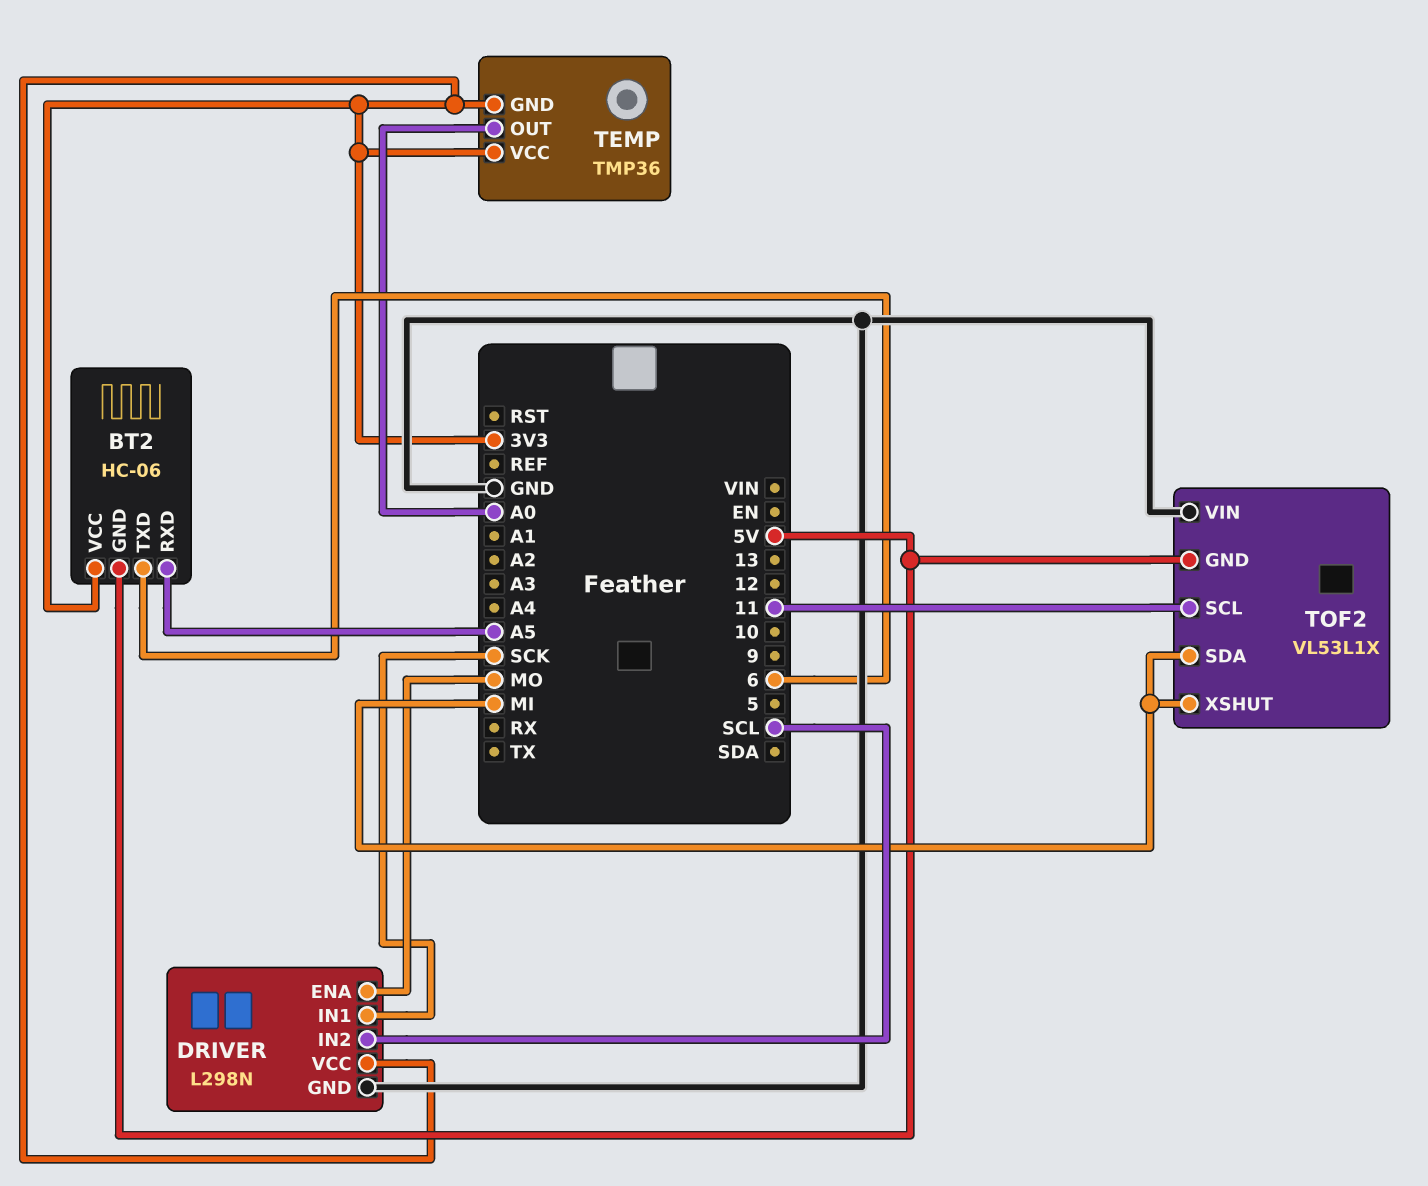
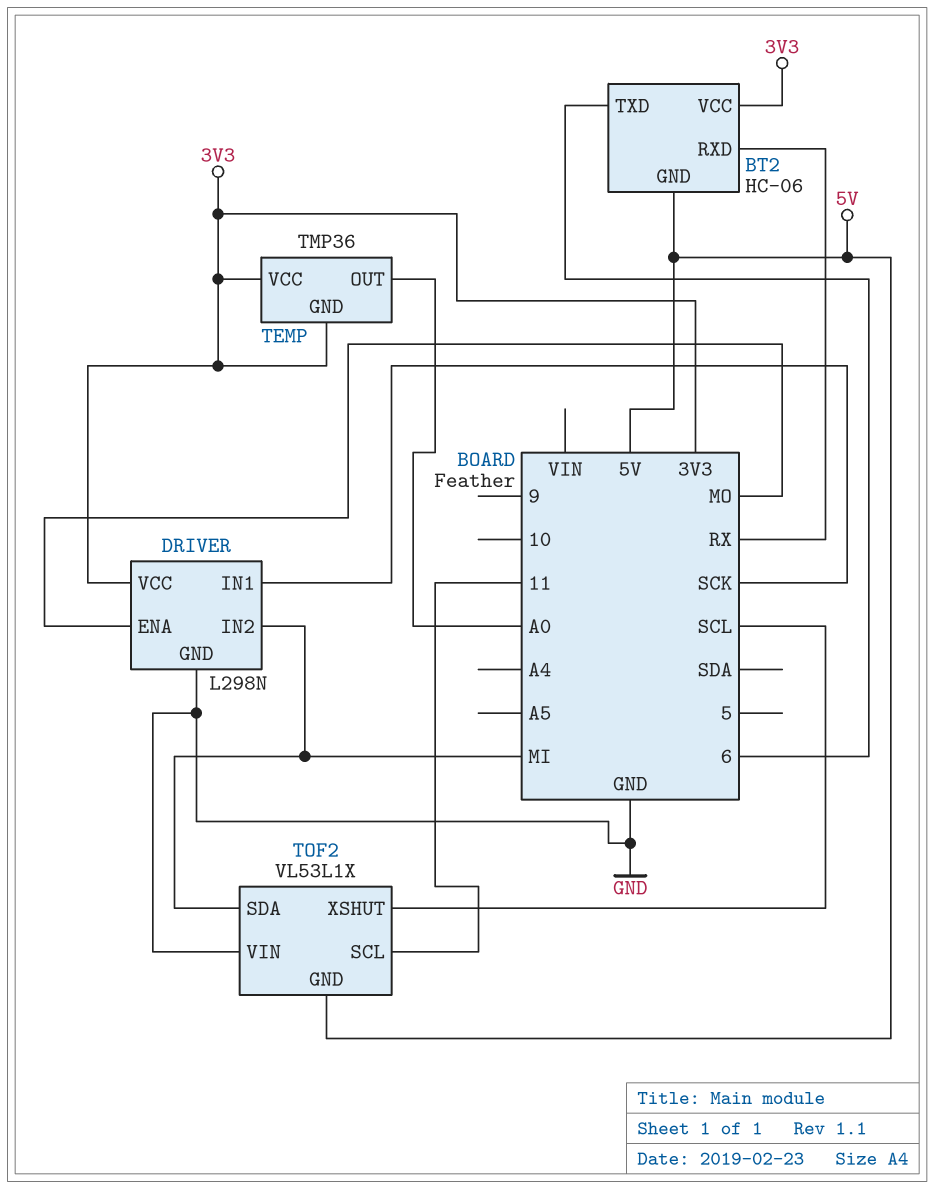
BT2 pin RXD: A5 -> RX
DRIVER pin IN2: SCL -> MI
TOF2 pin XSHUT: MI -> SCL

